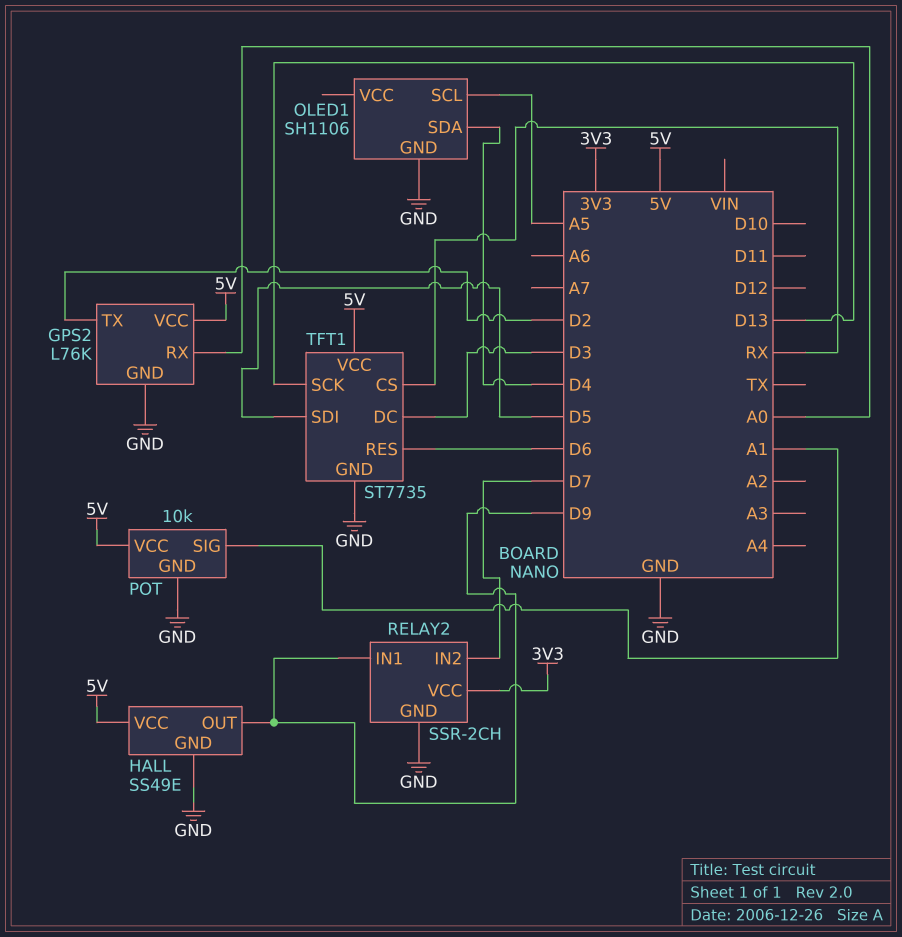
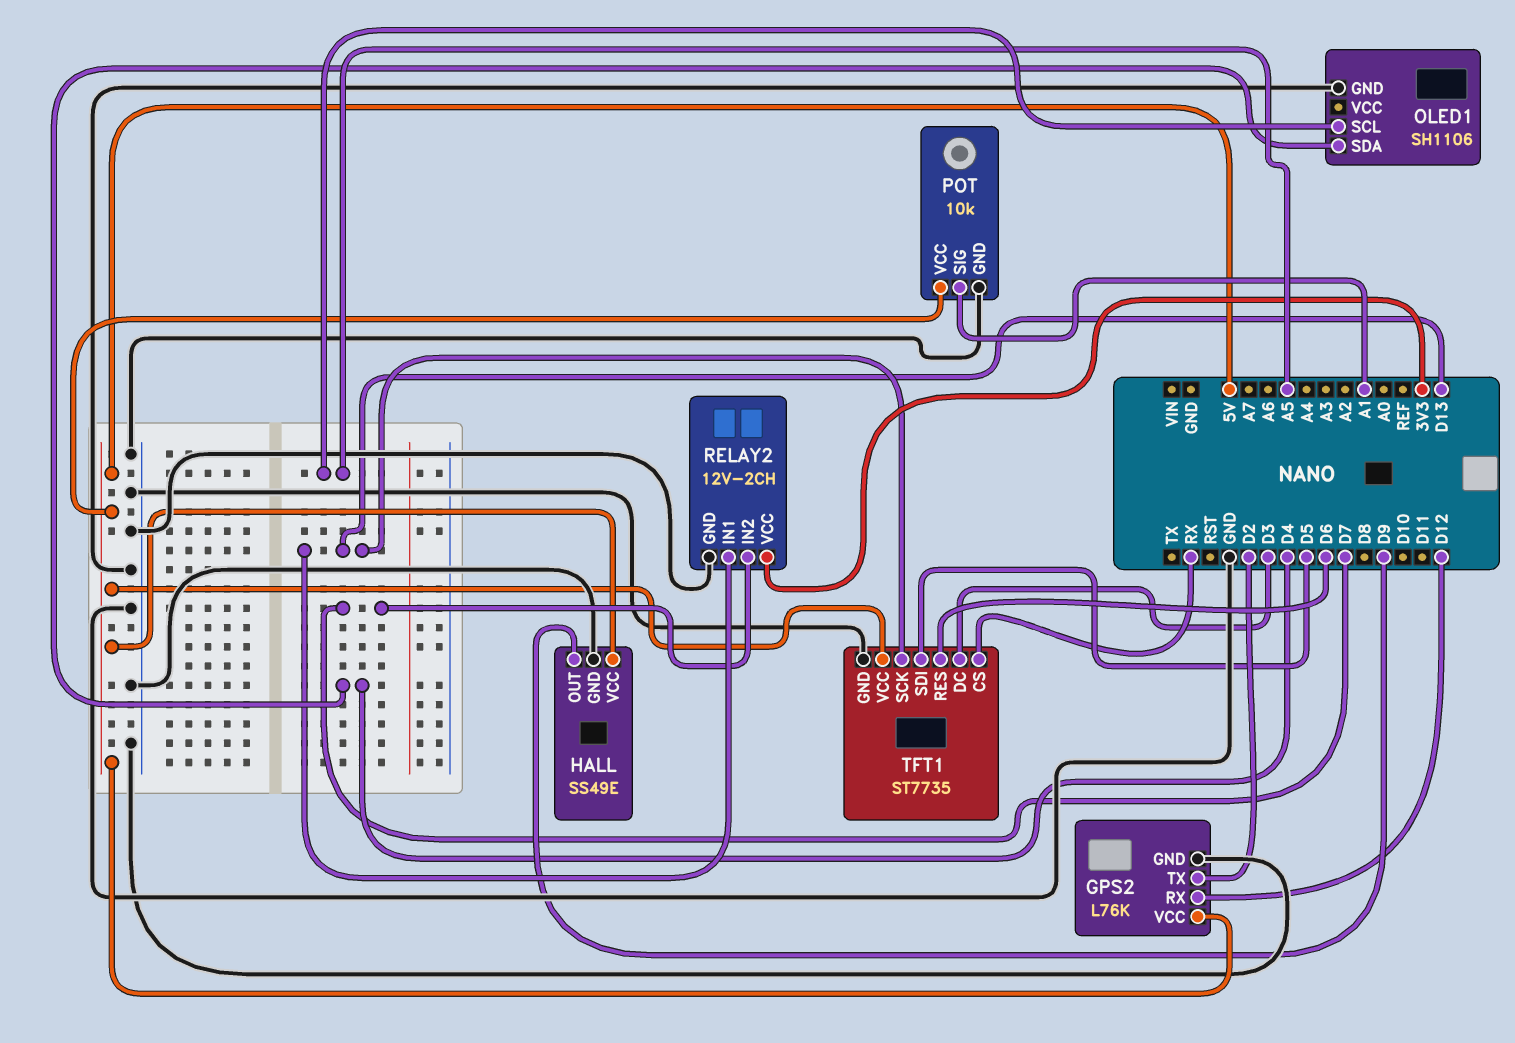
GPS2 pin RX: A0 -> D12
RELAY2: SSR-2CH -> 12V-2CH
RELAY2 pin IN1: D9 -> D13

